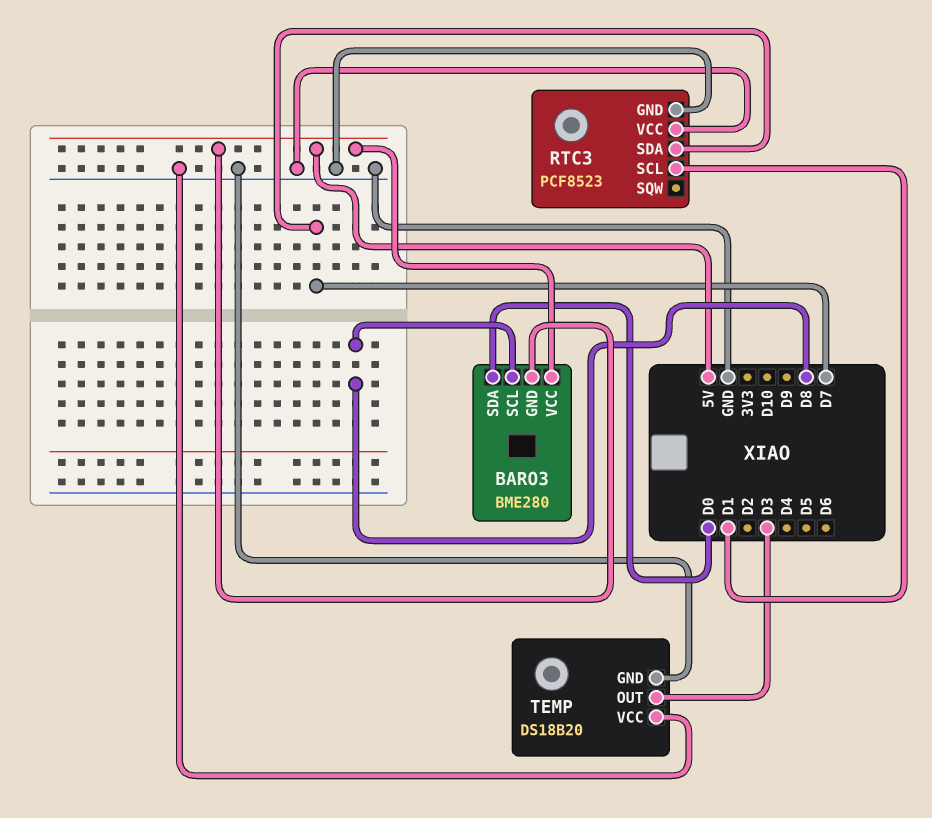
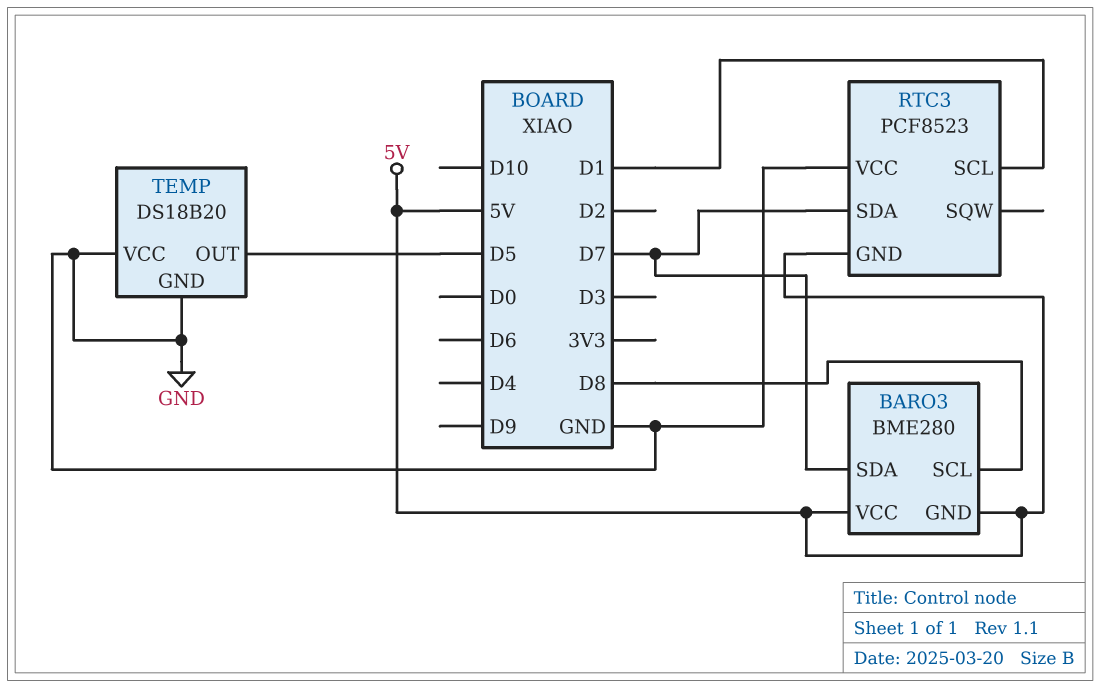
BARO3 pin SDA: D0 -> D7
RTC3 pin GND: GND -> 5V
TEMP pin OUT: D3 -> D5

